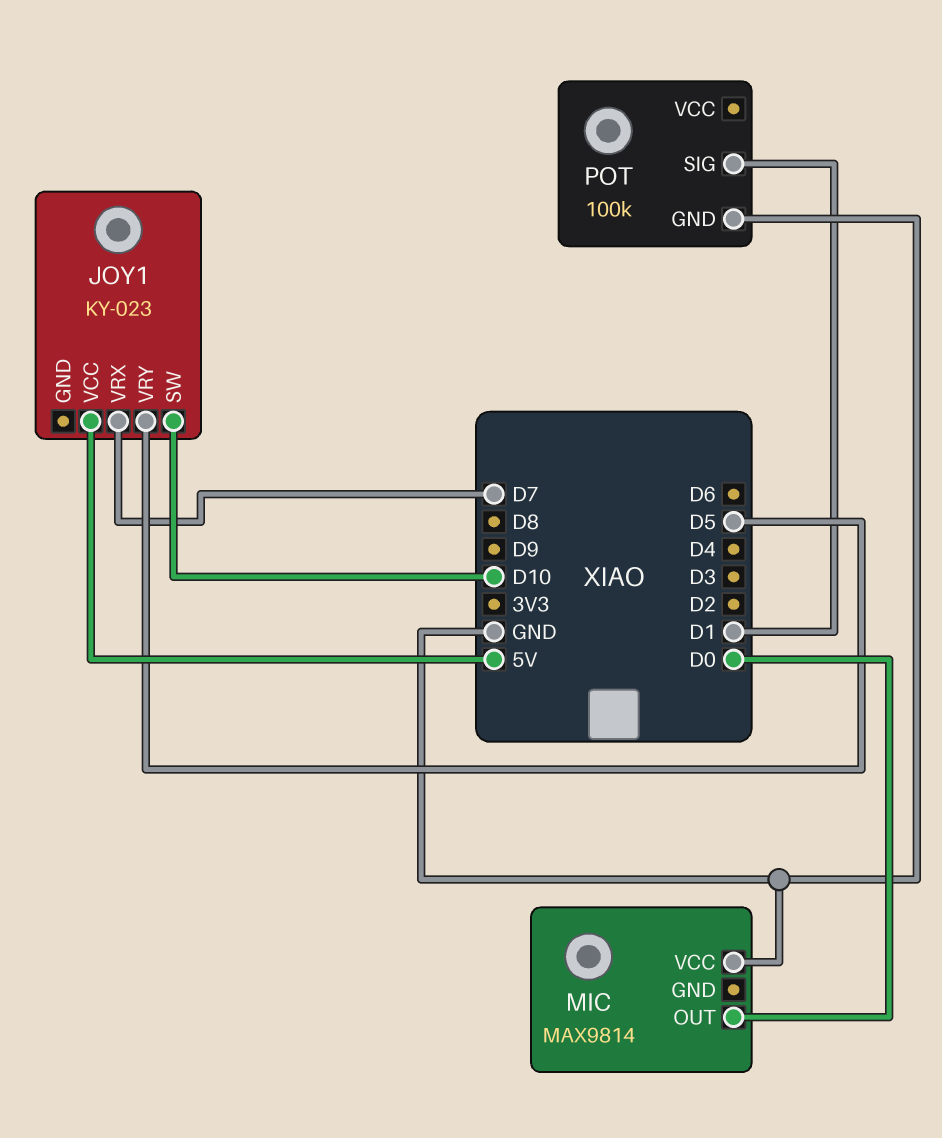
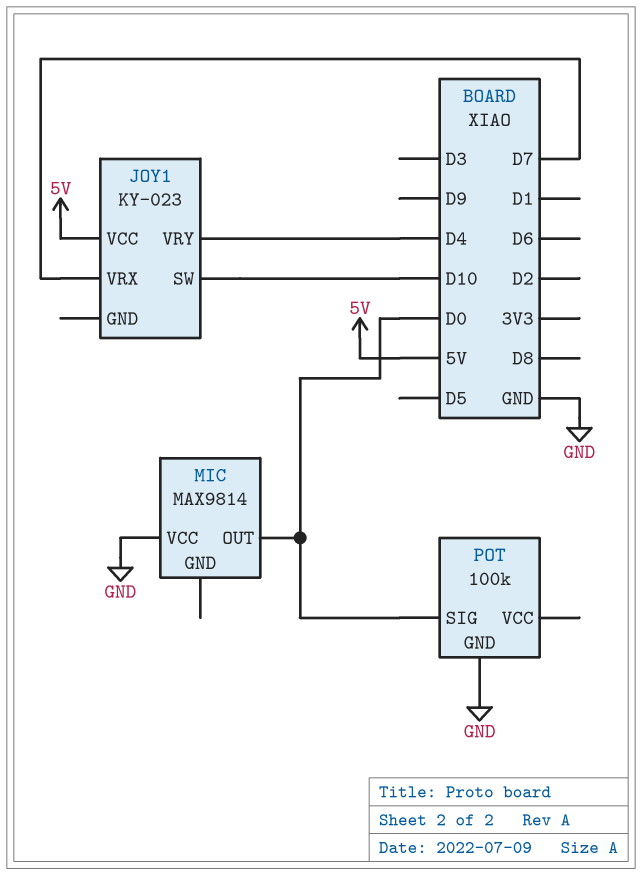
JOY1 pin VRY: D5 -> D4
POT pin SIG: D1 -> D0

